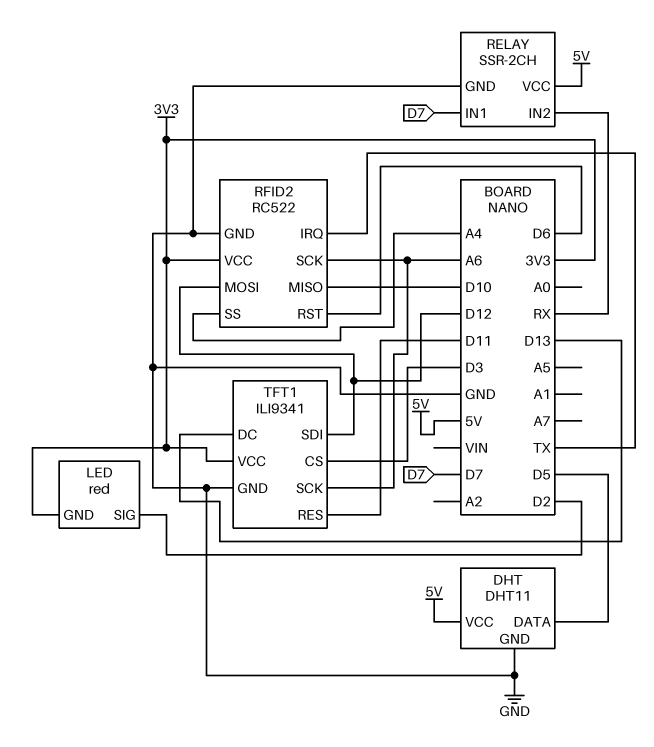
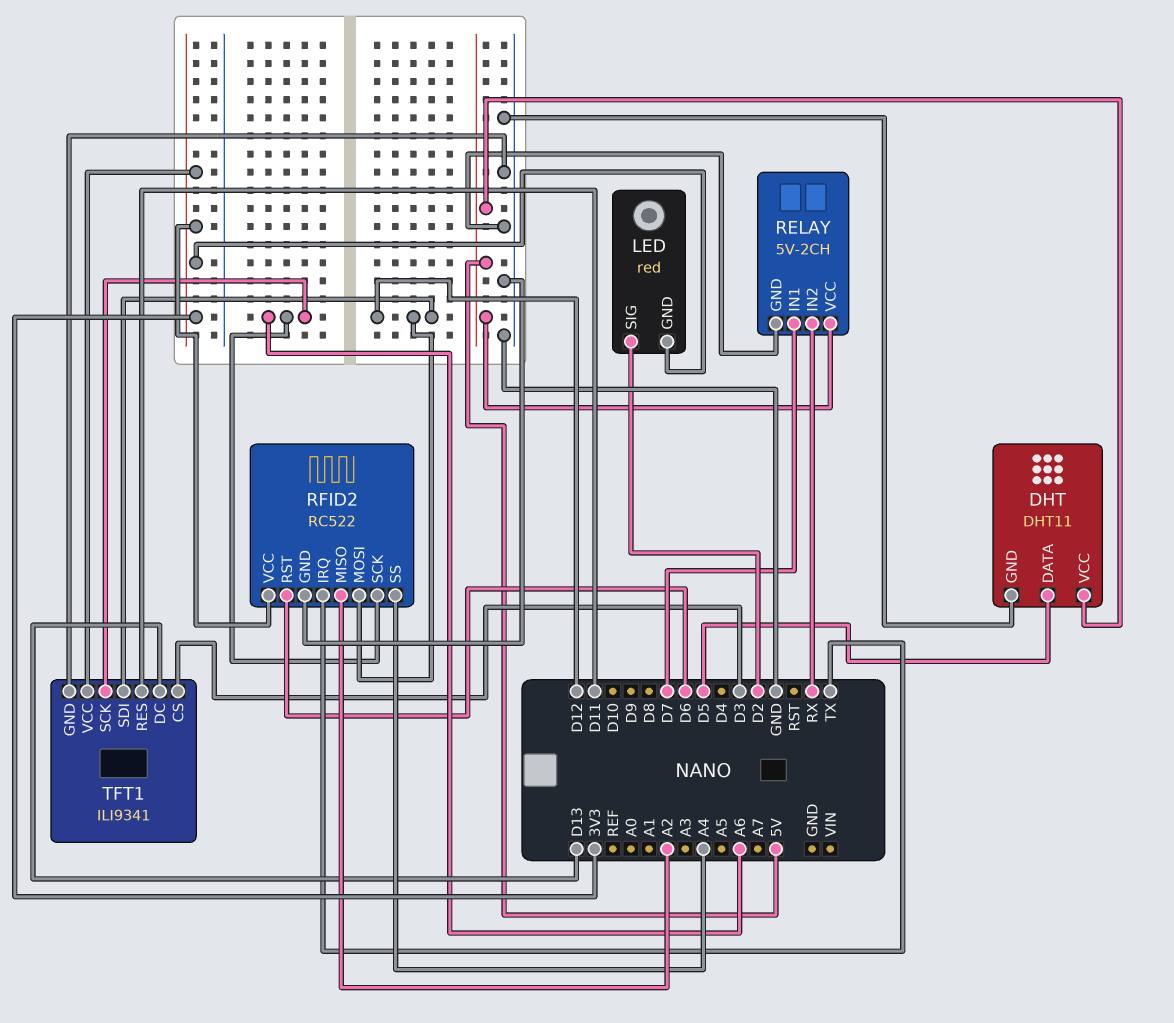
RELAY: SSR-2CH -> 5V-2CH
RFID2 pin MISO: D10 -> A2

